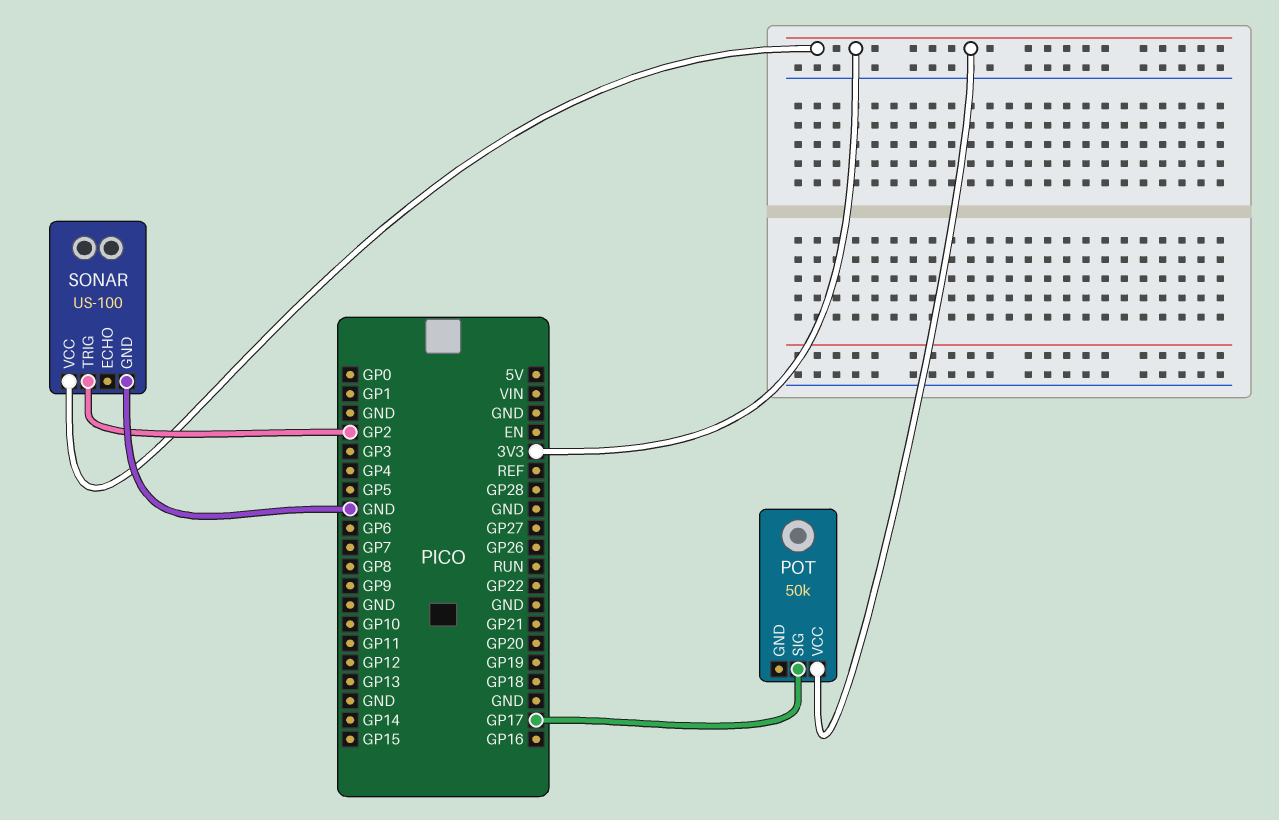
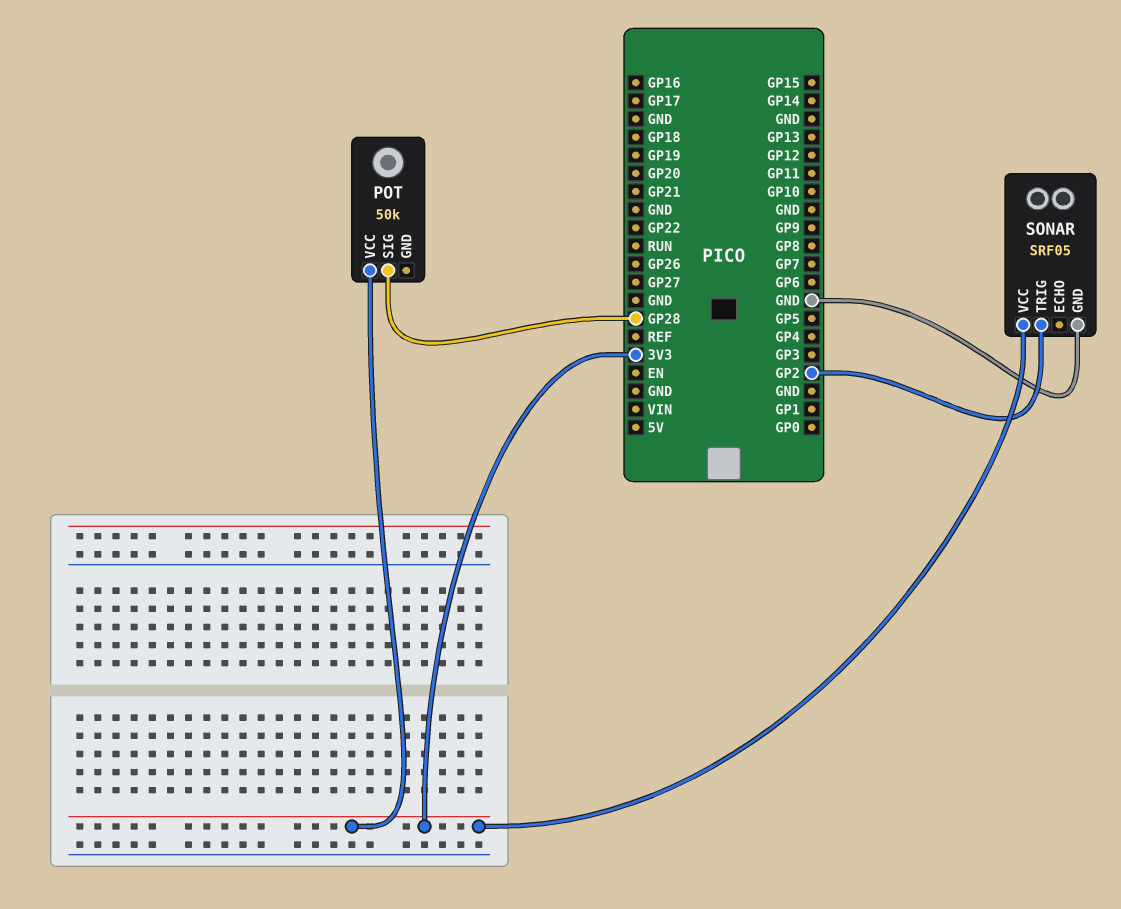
POT pin SIG: GP17 -> GP28
SONAR: US-100 -> SRF05

